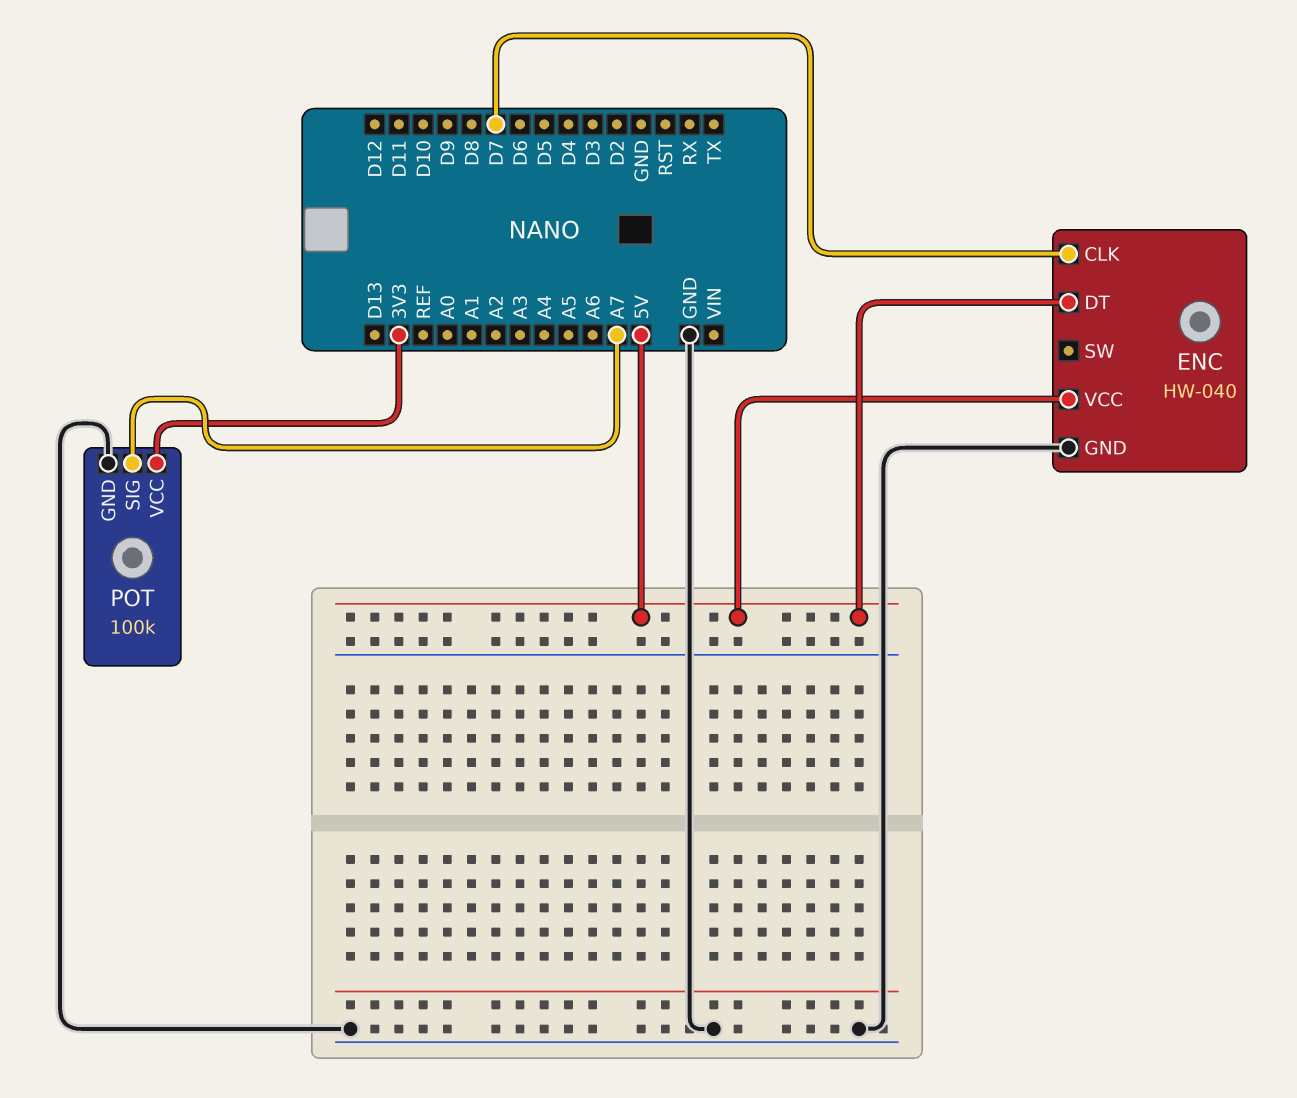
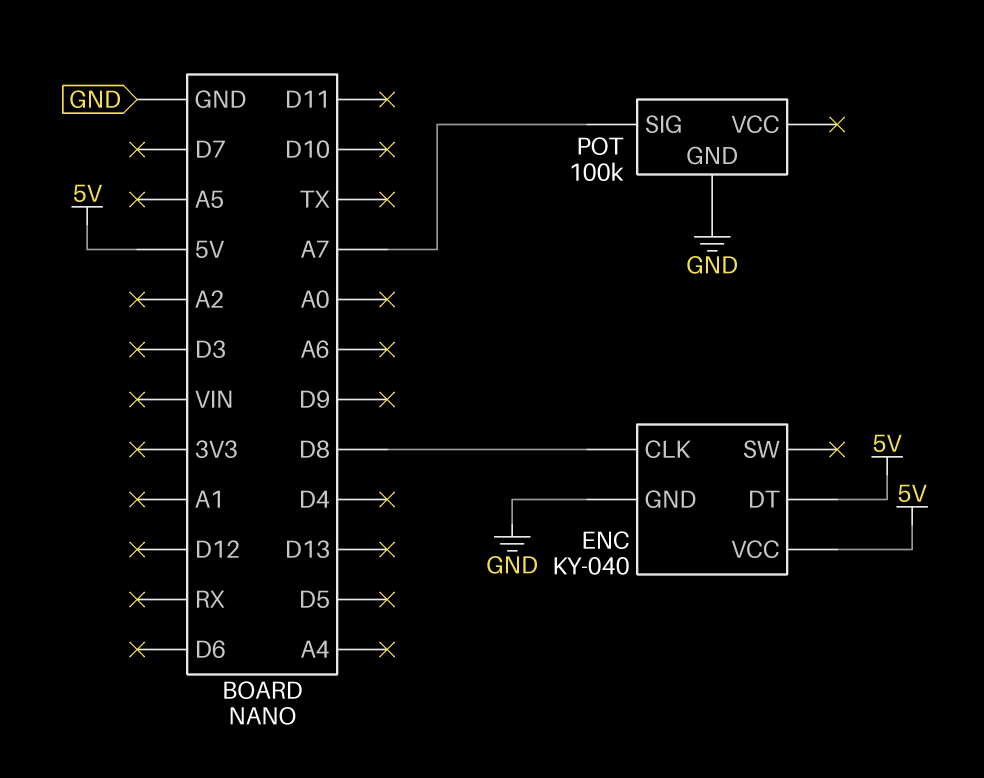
ENC: HW-040 -> KY-040
ENC pin CLK: D7 -> D8
POT pin VCC: 3V3 -> none

